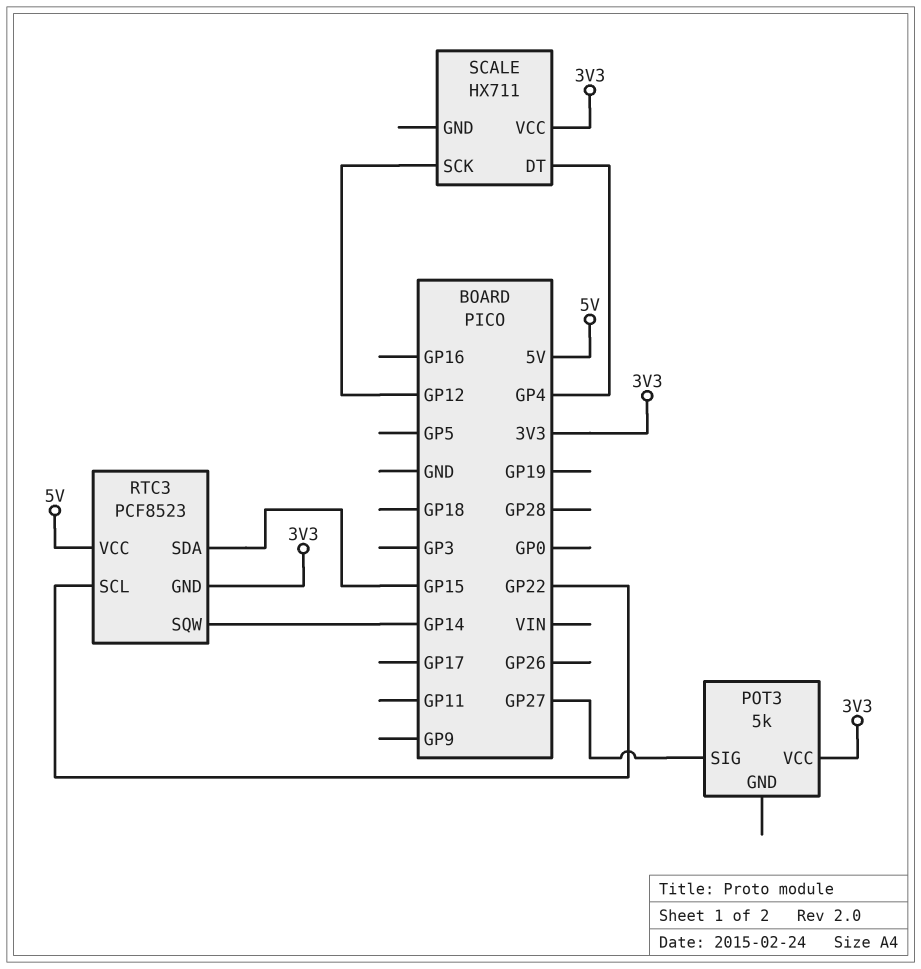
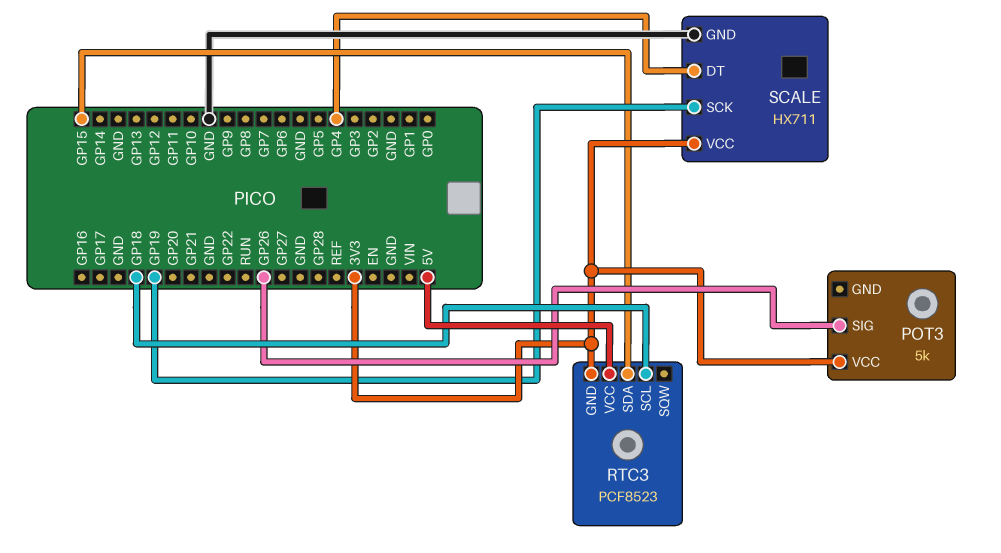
POT3 pin SIG: GP27 -> GP26
RTC3 pin SCL: GP22 -> GP18
RTC3 pin SQW: GP14 -> none
SCALE pin GND: none -> GND
SCALE pin SCK: GP12 -> GP19

